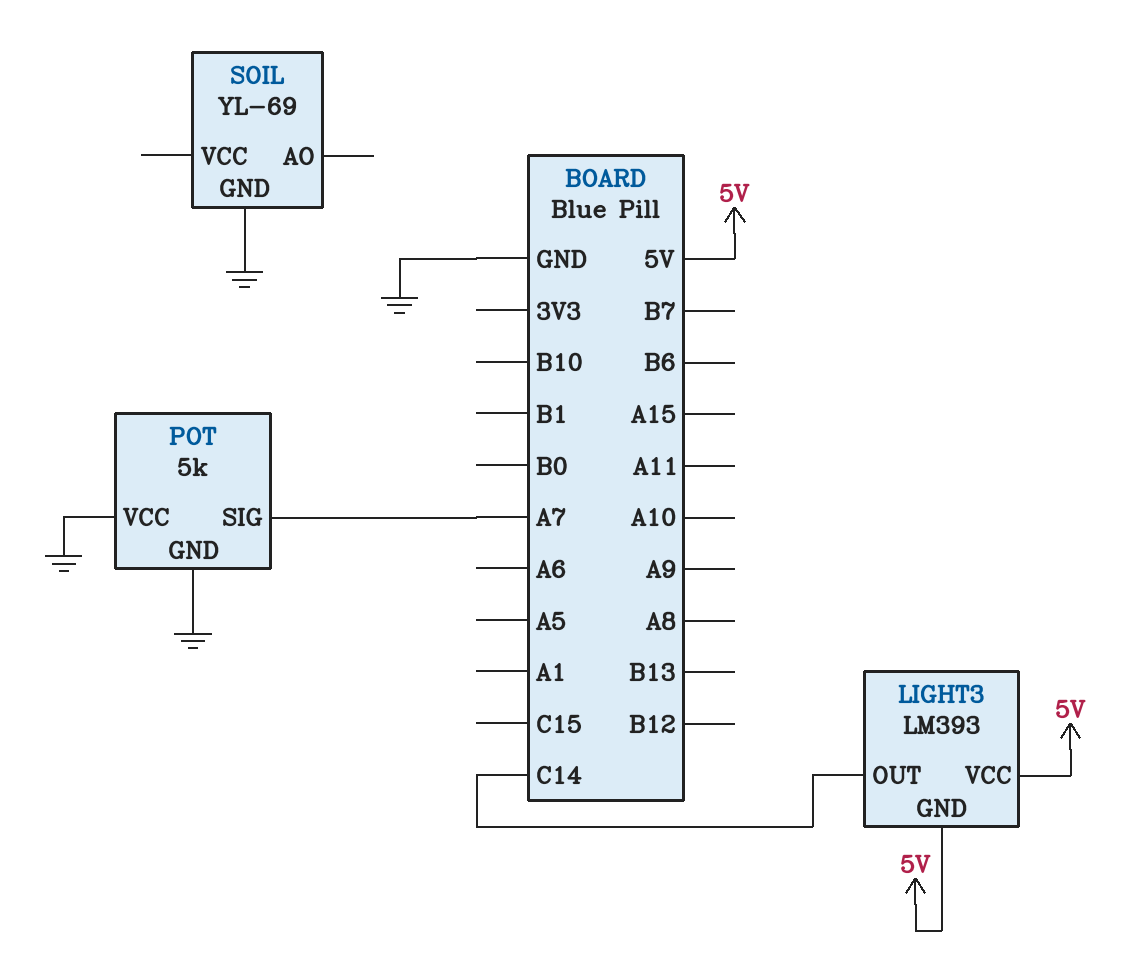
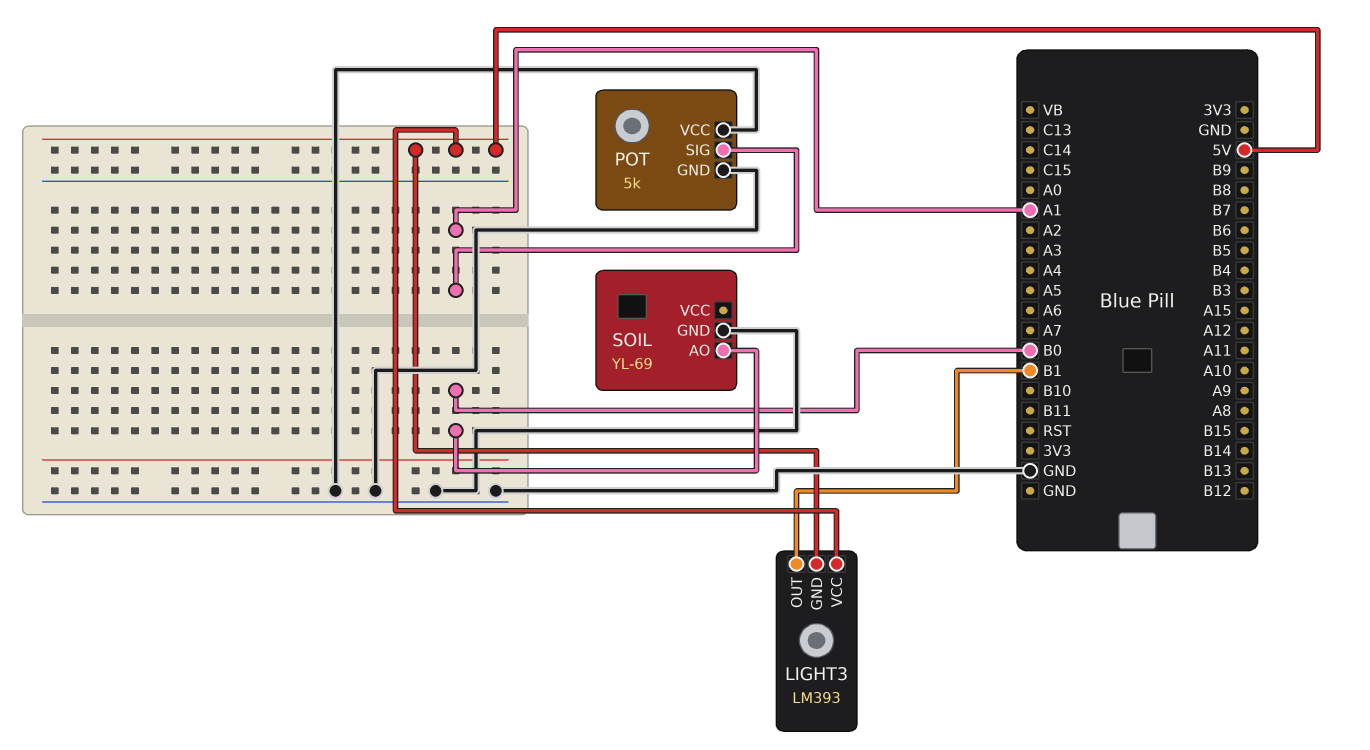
LIGHT3 pin OUT: C14 -> B1
POT pin SIG: A7 -> A1
SOIL pin AO: none -> B0

